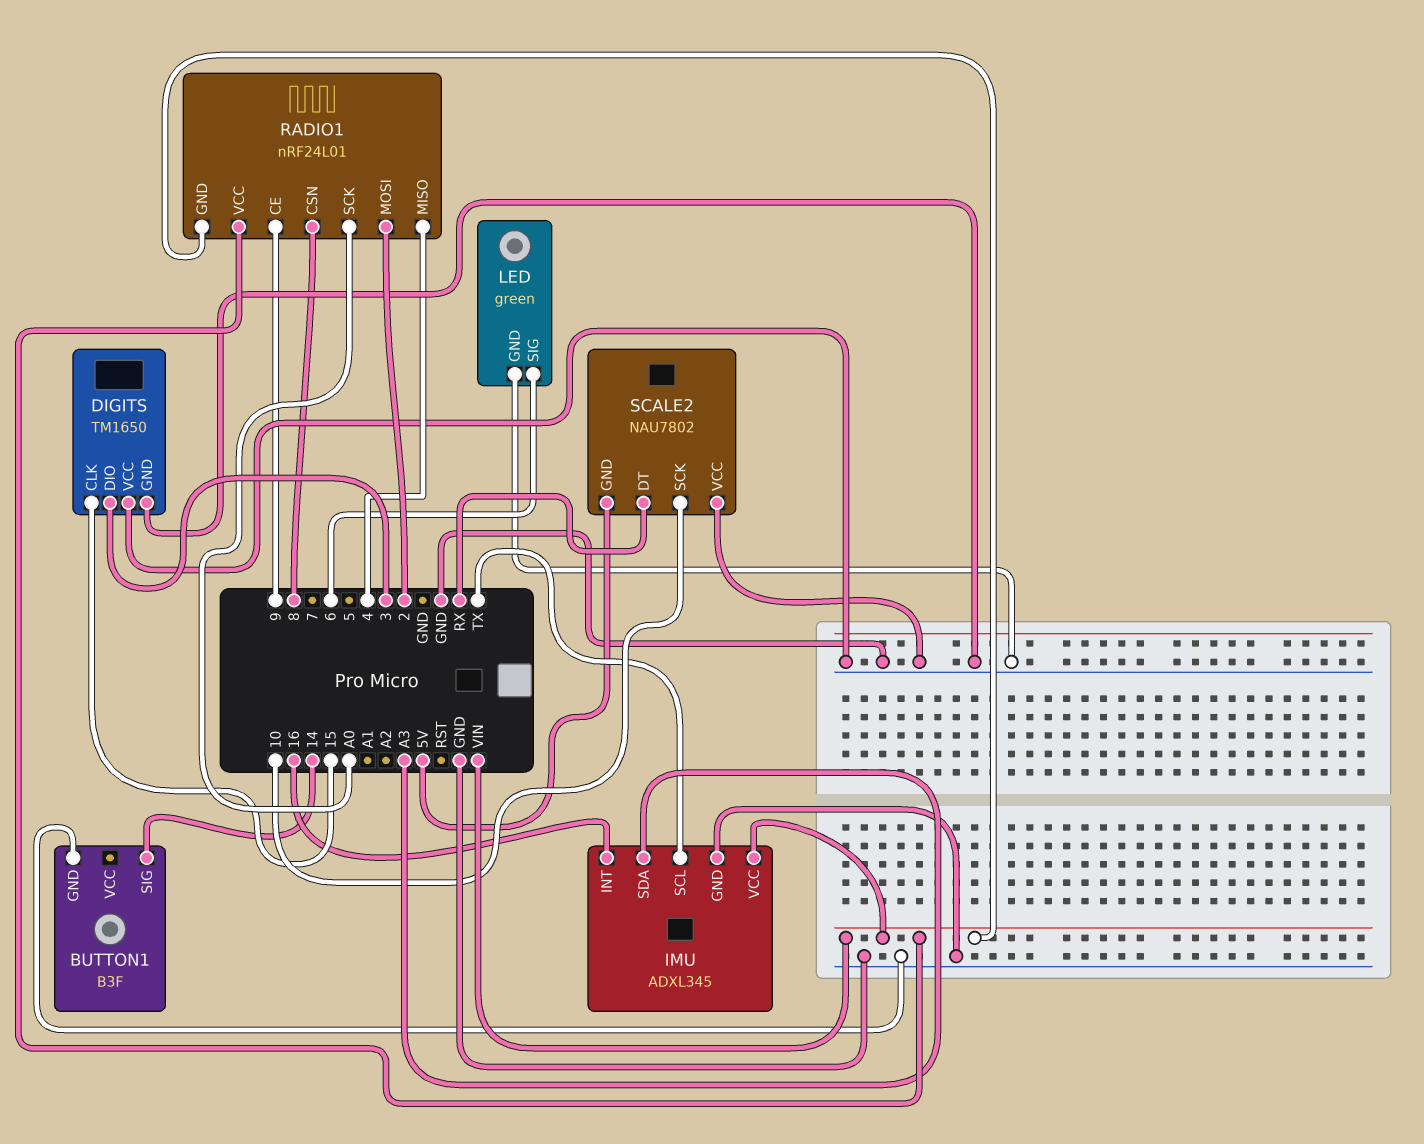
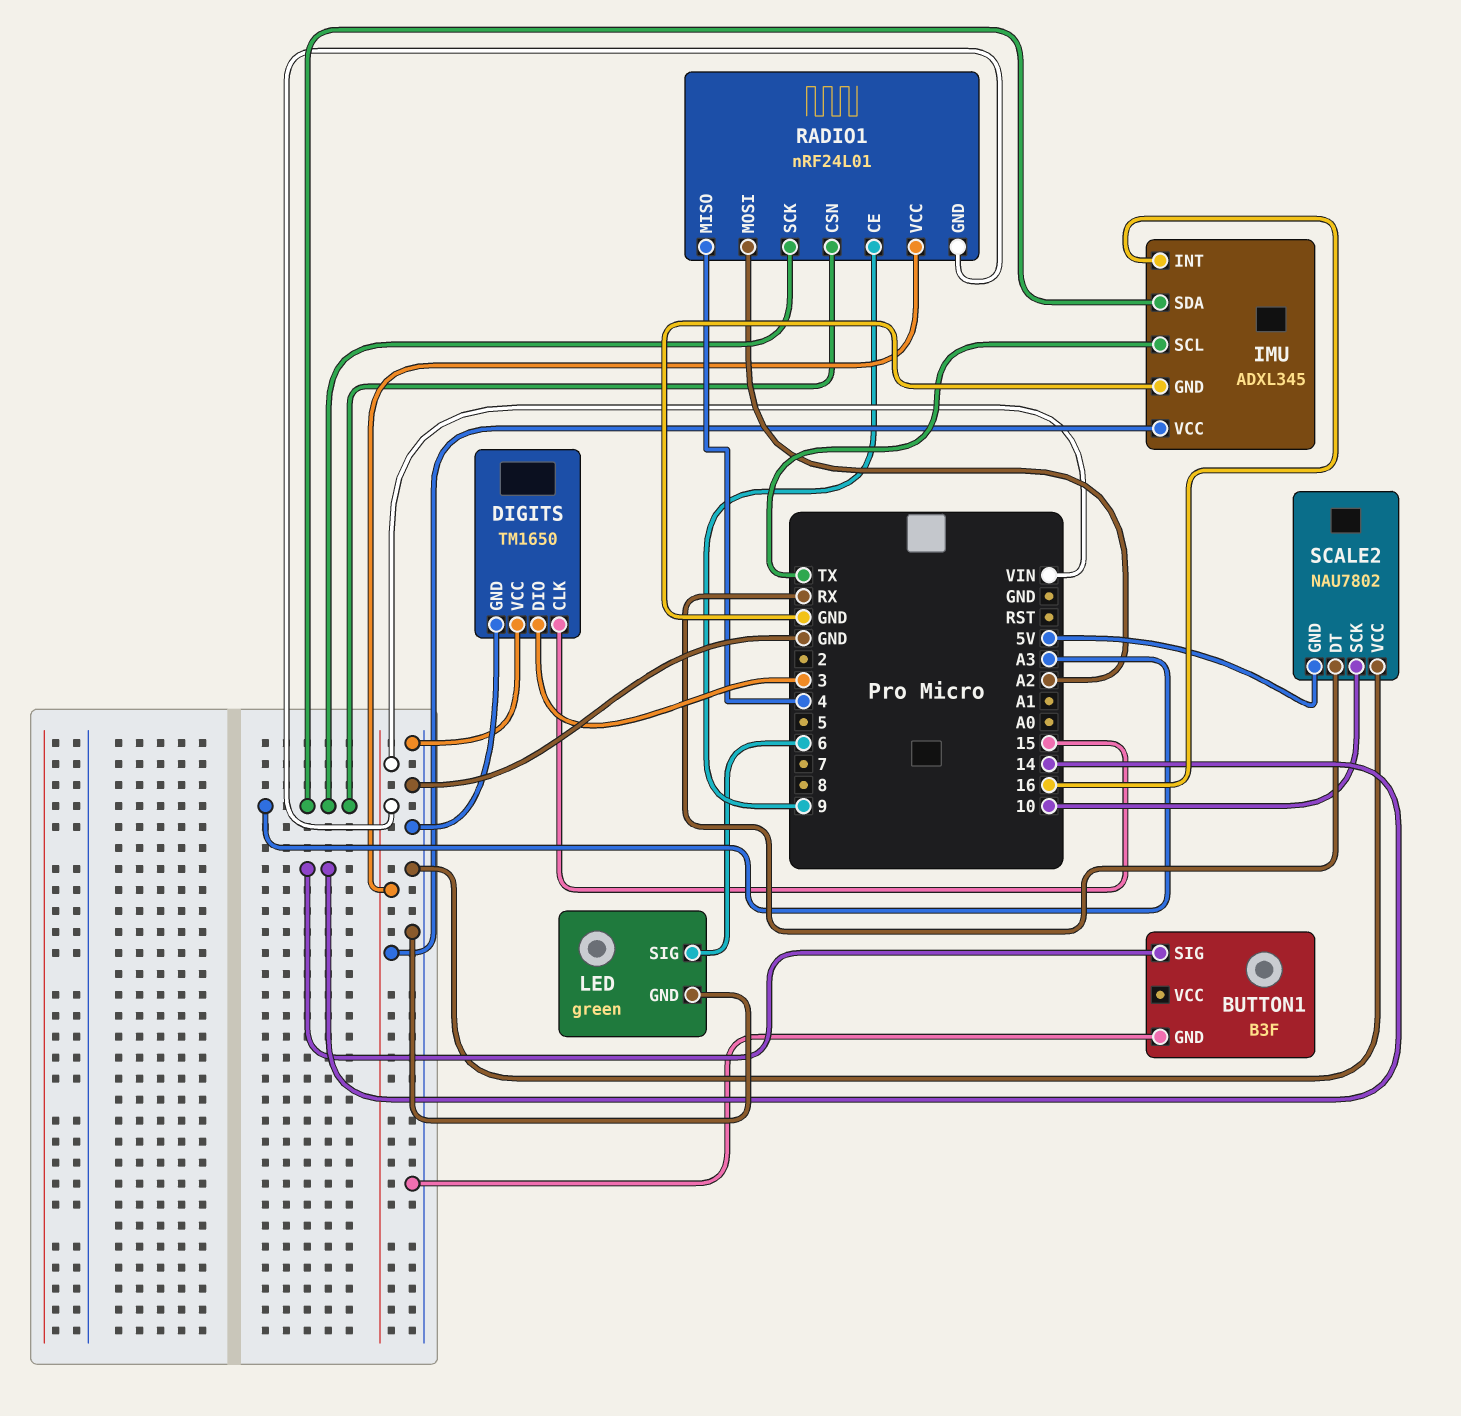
RADIO1 pin CSN: 8 -> A3
RADIO1 pin MOSI: 2 -> A2
RADIO1 pin SCK: A0 -> A3

